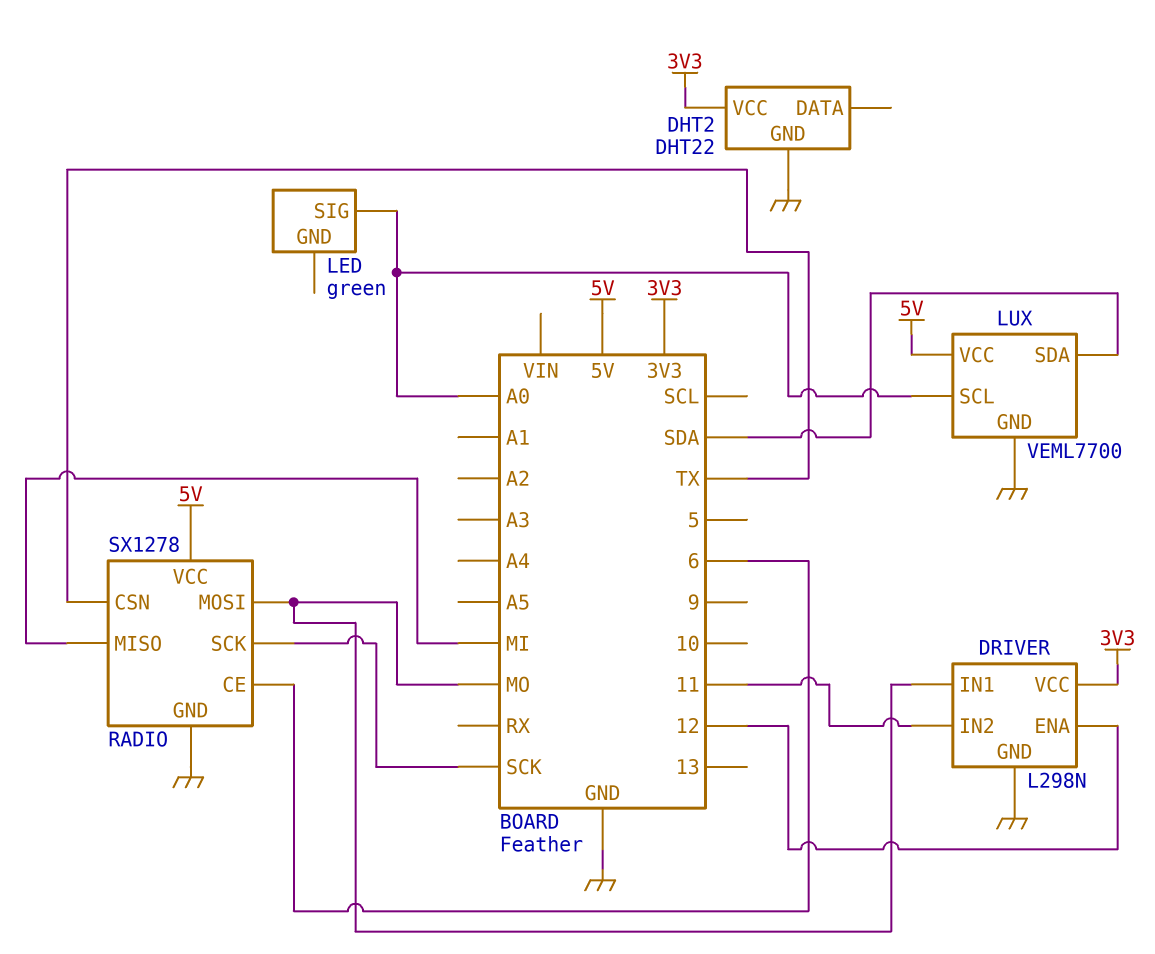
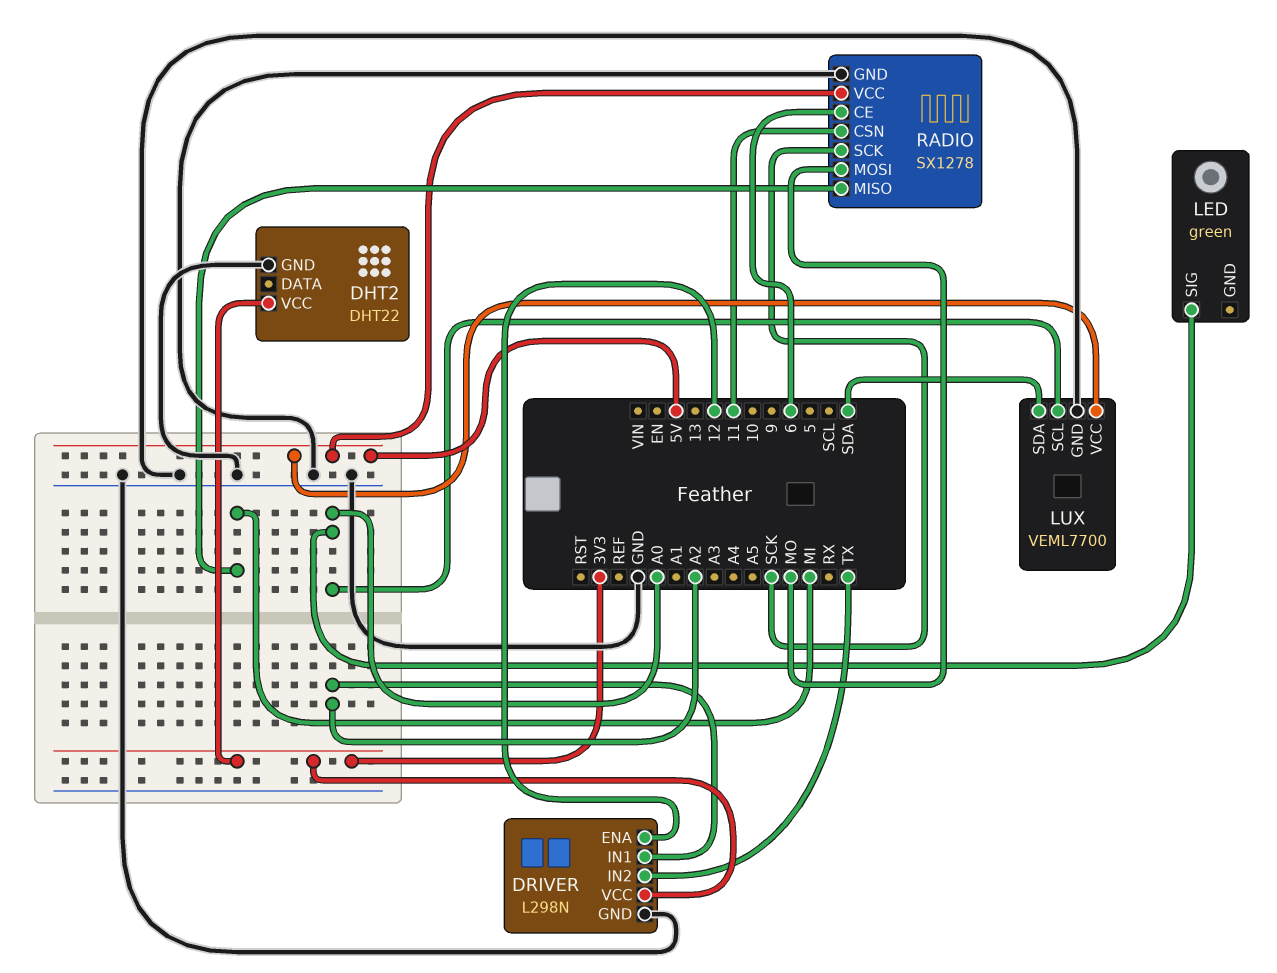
DRIVER pin IN1: MO -> A2
DRIVER pin IN2: 11 -> TX
RADIO pin CSN: TX -> 11

